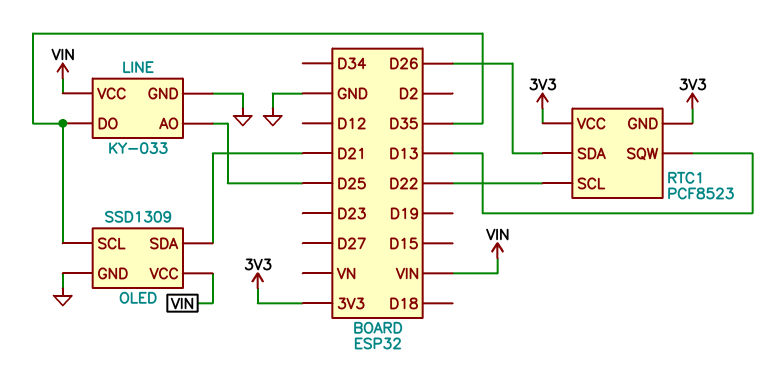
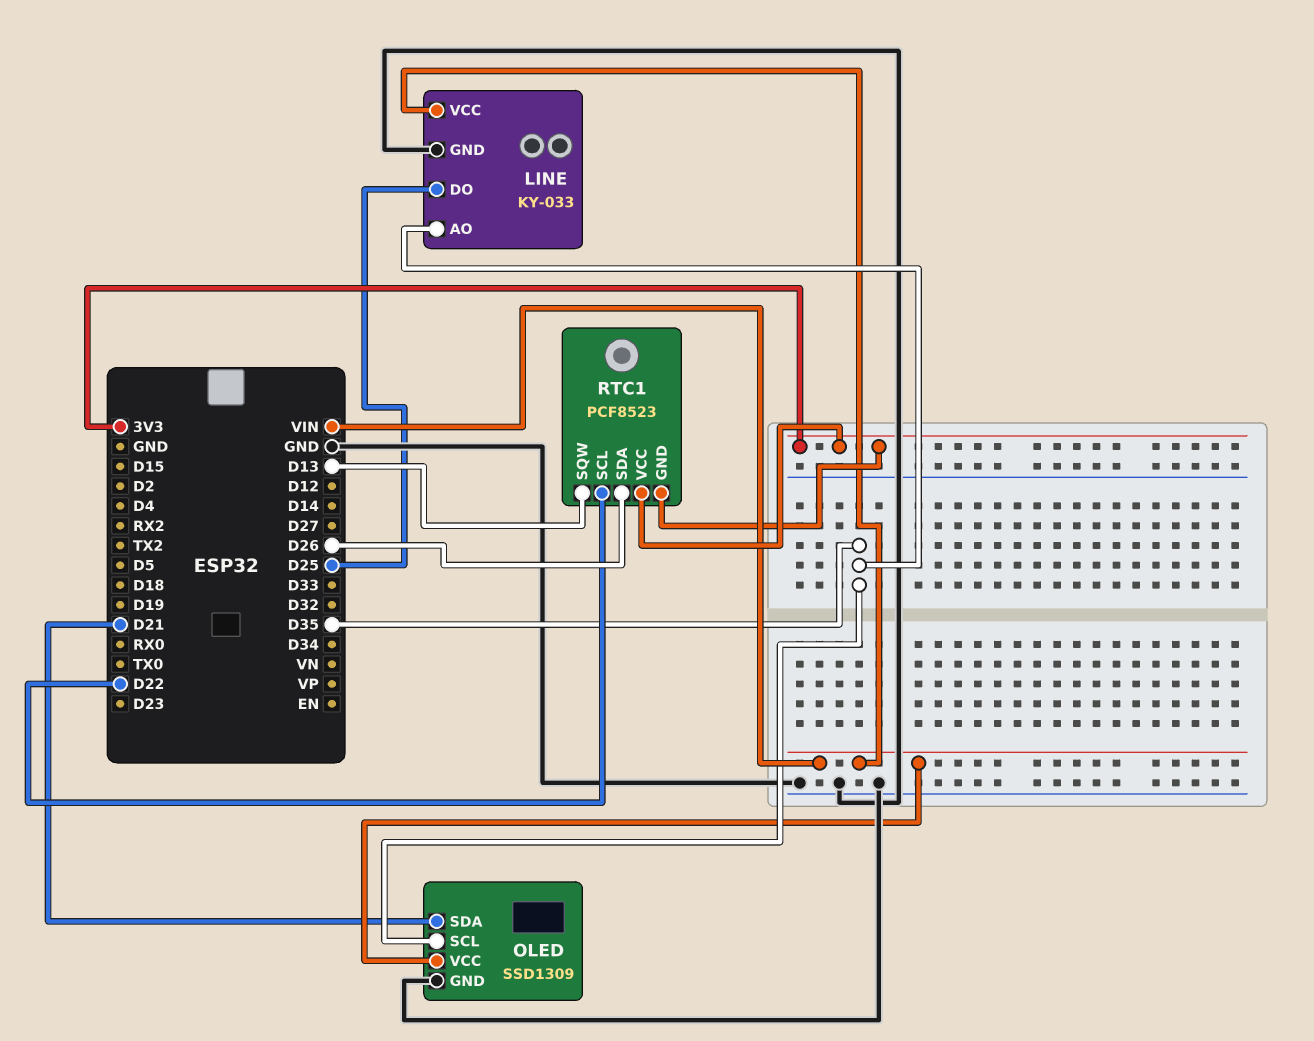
LINE pin AO: D25 -> D35
LINE pin DO: D35 -> D25

